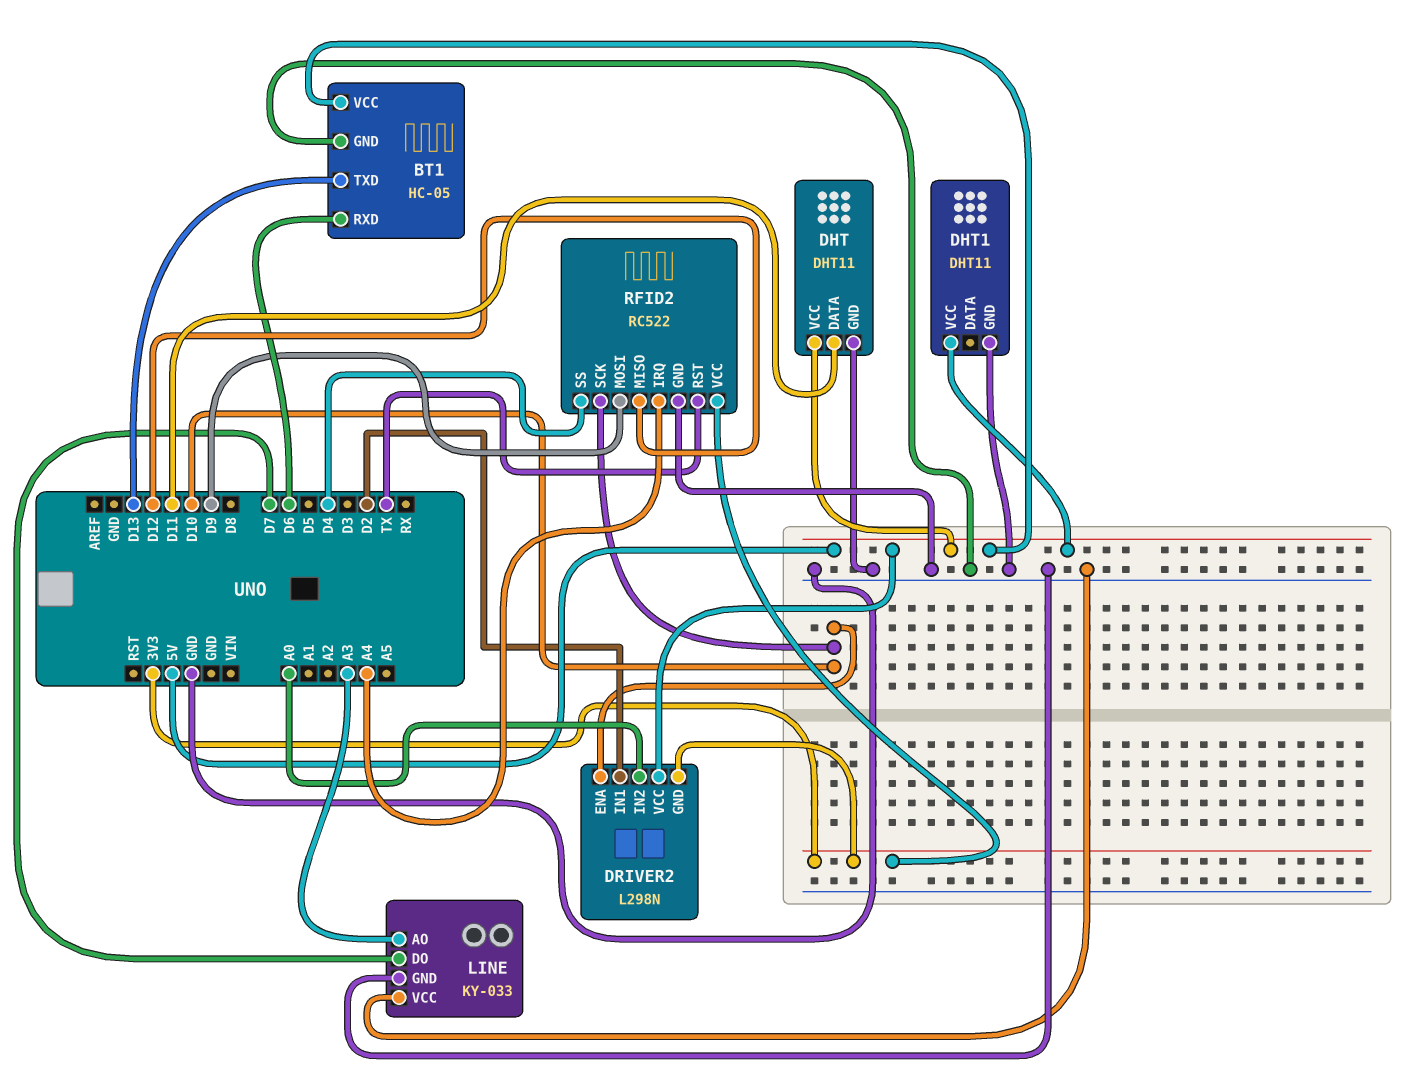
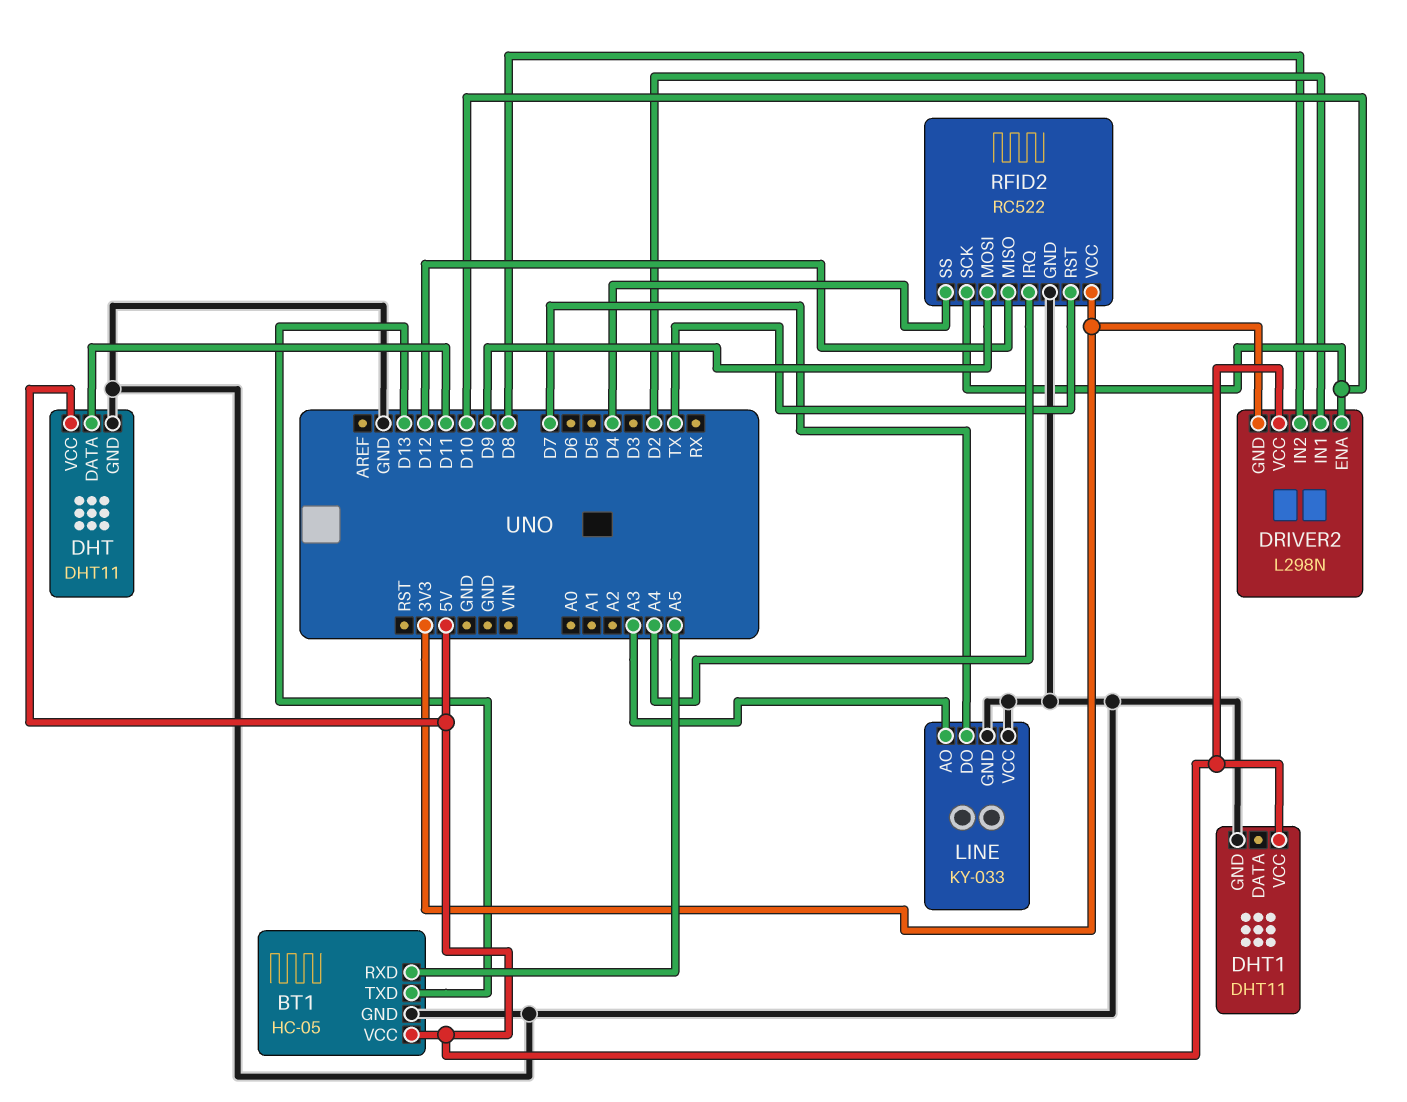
BT1 pin RXD: D6 -> A5
DRIVER2 pin IN2: A0 -> D8

